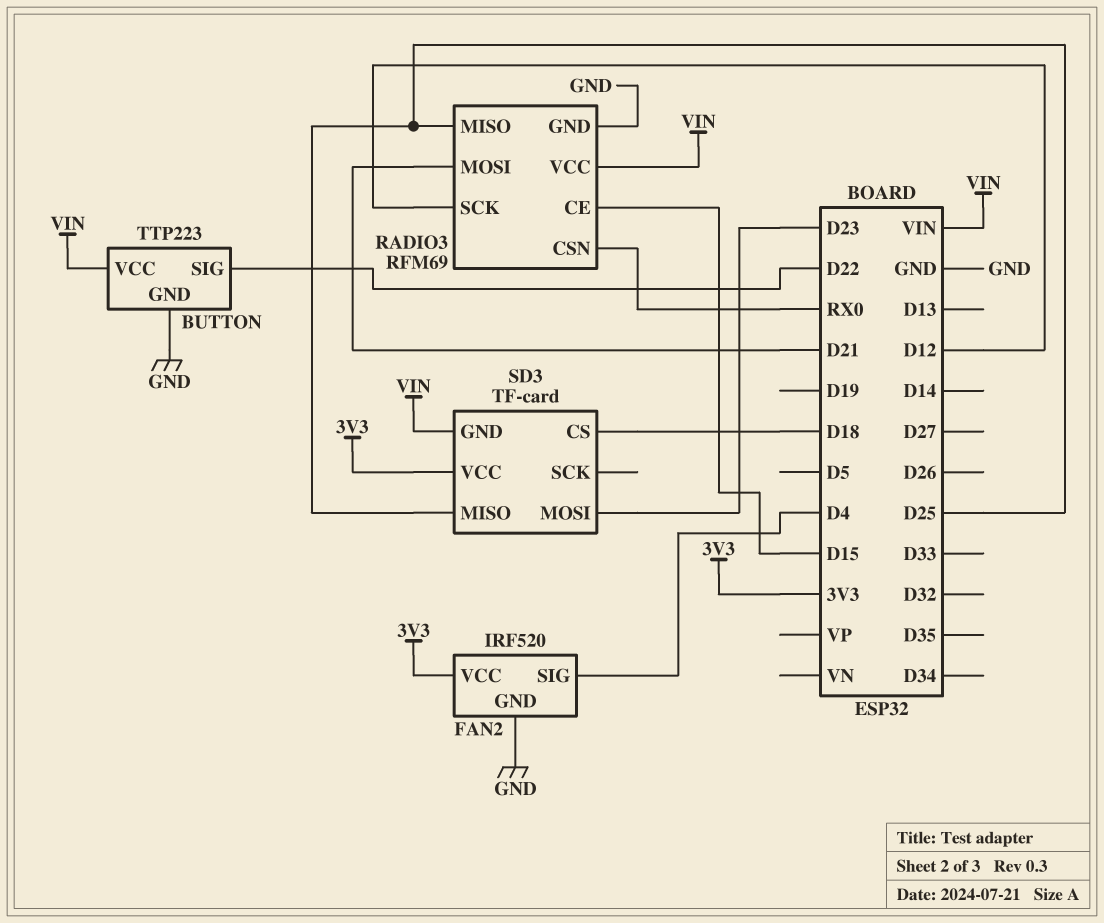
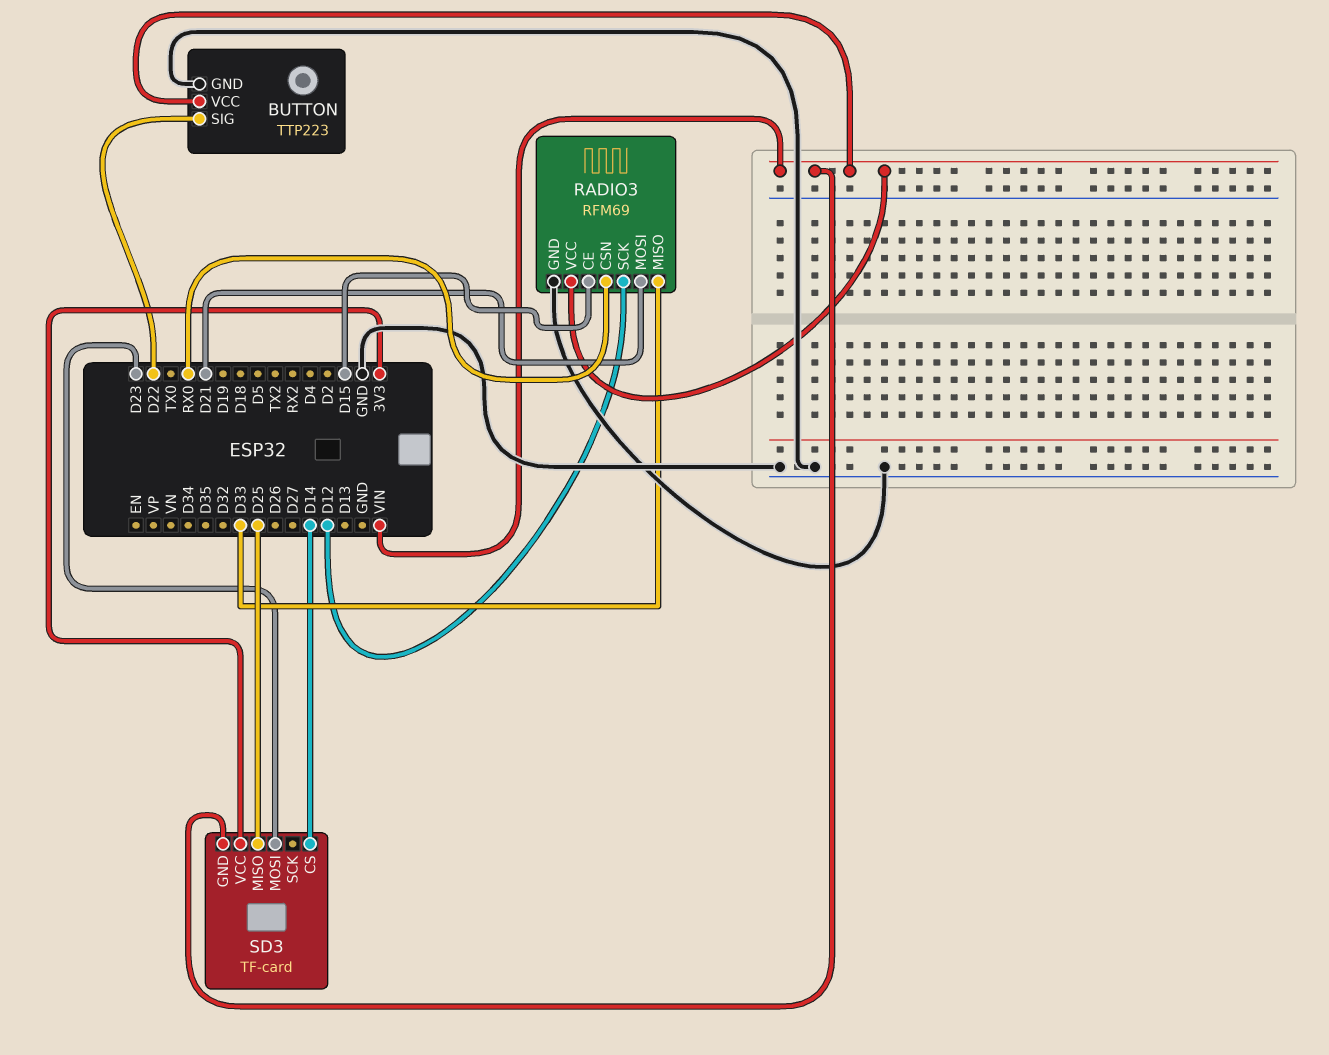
FAN2: IRF520 -> none
FAN2 pin GND: GND -> none
FAN2 pin SIG: D4 -> none
FAN2 pin VCC: 3V3 -> none
RADIO3 pin MISO: D25 -> D33
SD3 pin CS: D18 -> D14

